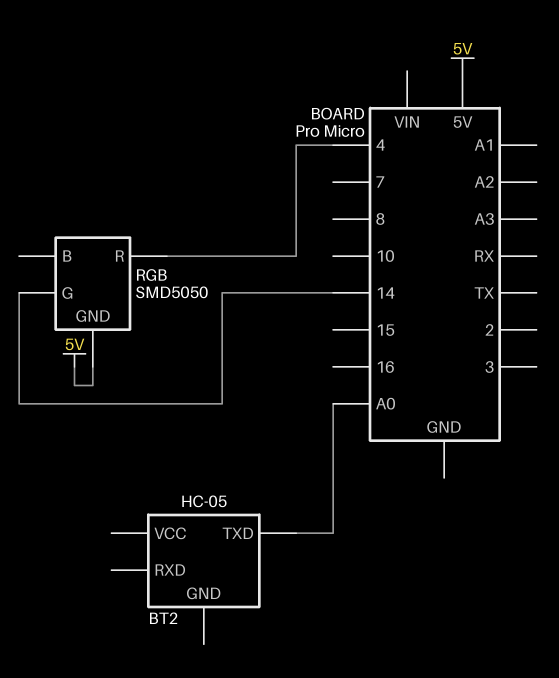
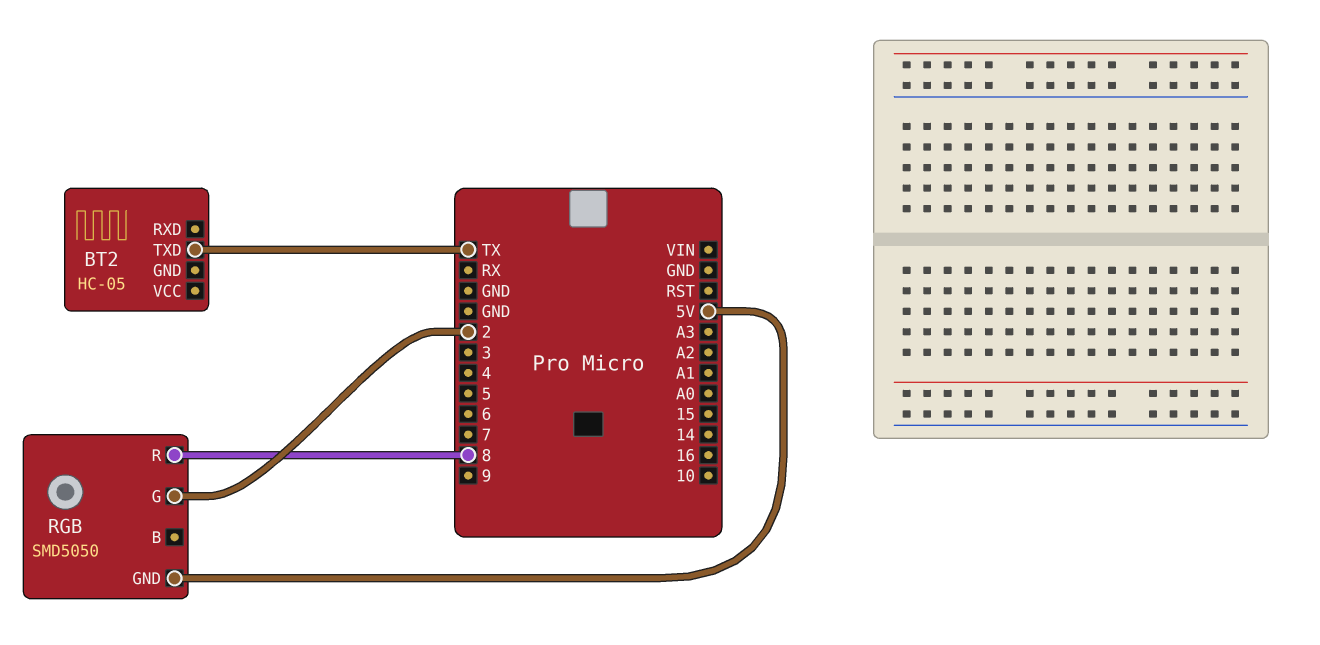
BT2 pin TXD: A0 -> TX
RGB pin G: 14 -> 2
RGB pin R: 4 -> 8

